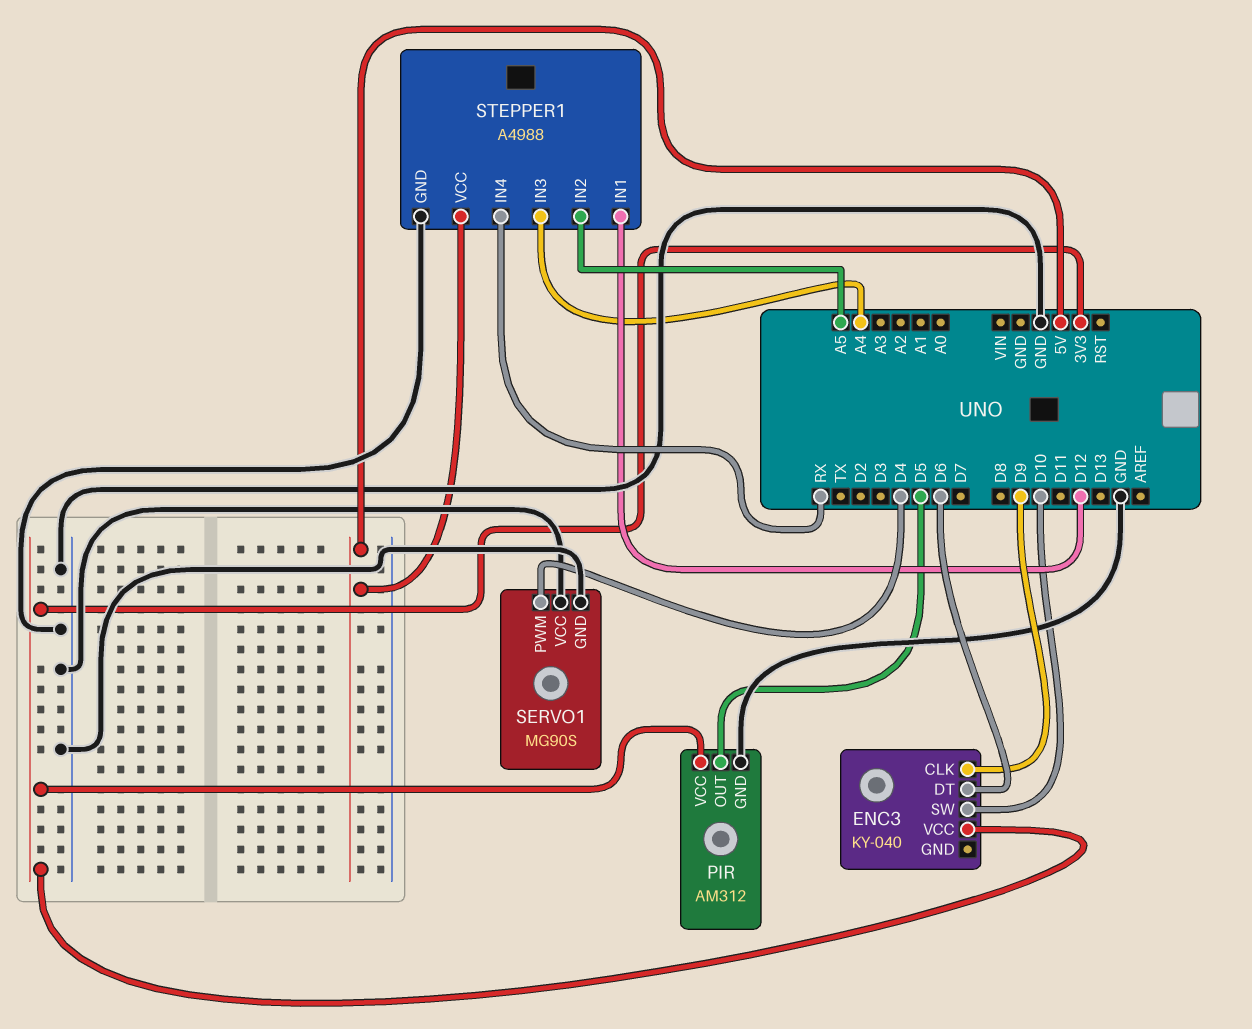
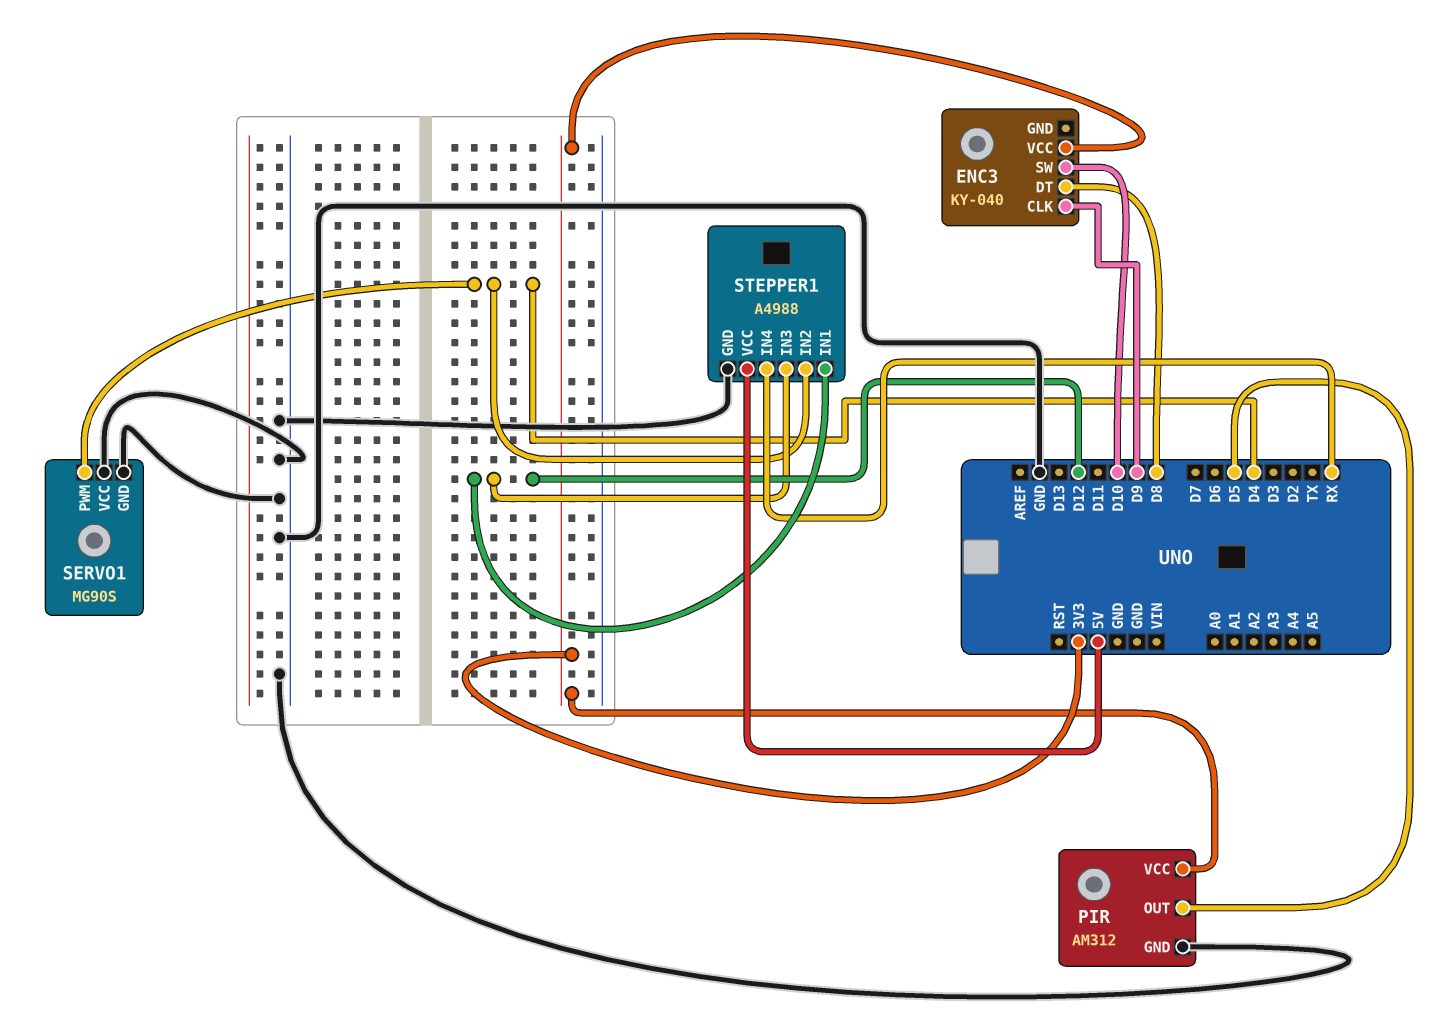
ENC3 pin DT: D6 -> D8
STEPPER1 pin IN2: A5 -> D4
STEPPER1 pin IN3: A4 -> D12

